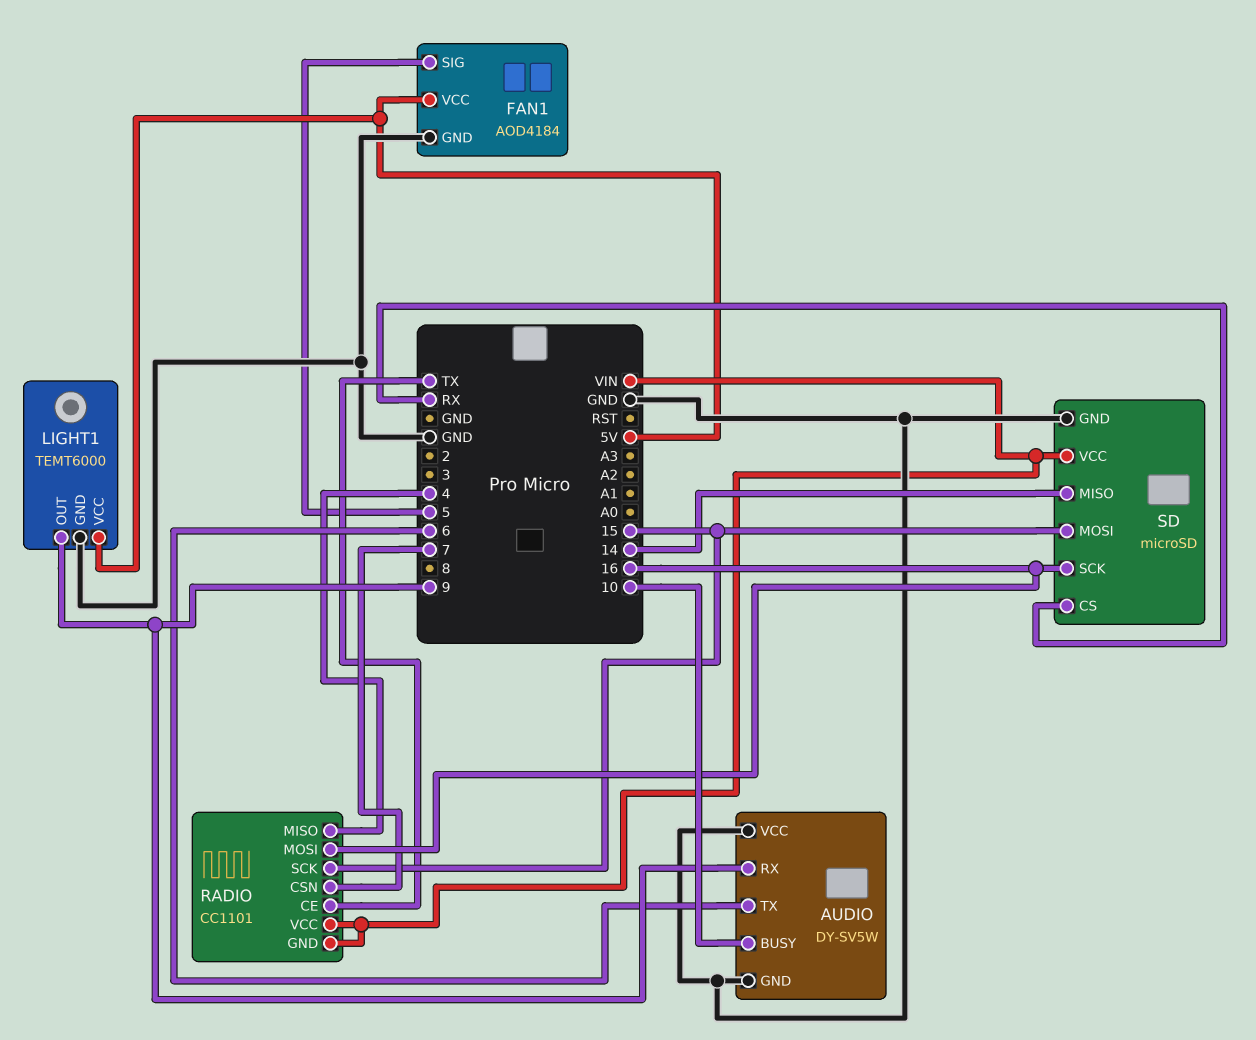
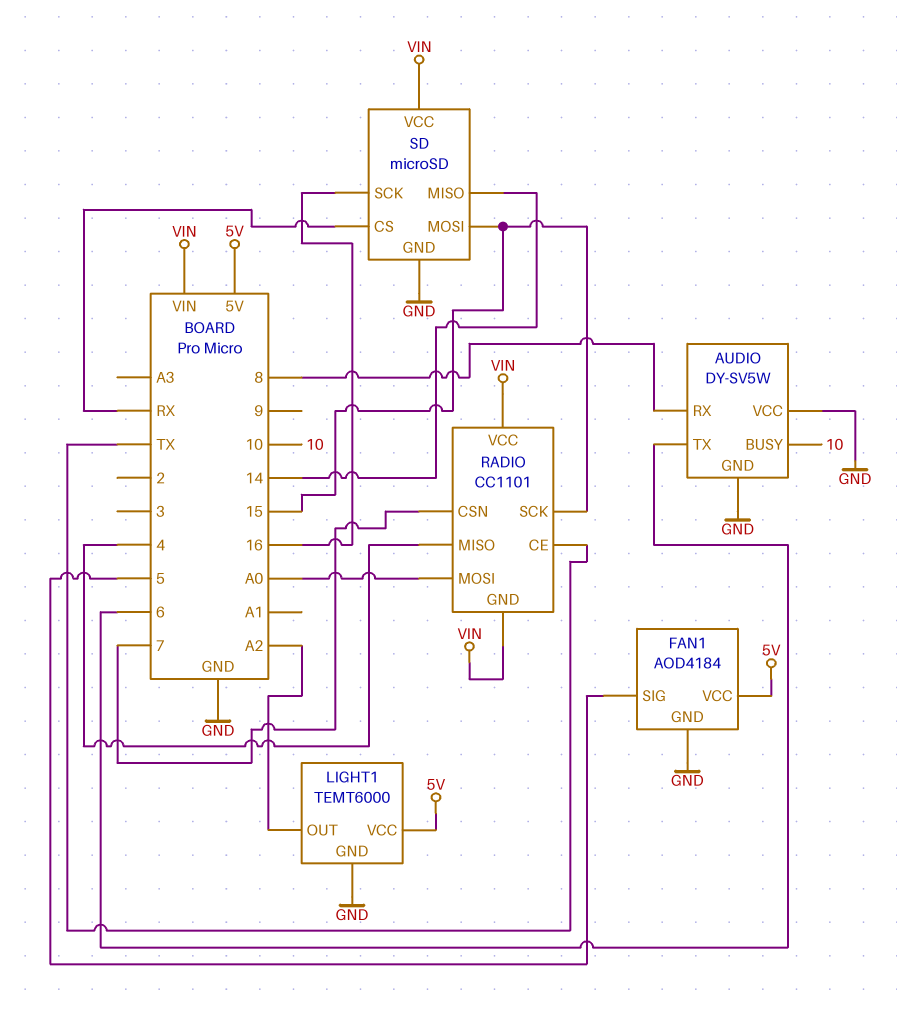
AUDIO pin RX: 9 -> 8
LIGHT1 pin OUT: 9 -> A2
RADIO pin MOSI: 16 -> A0

